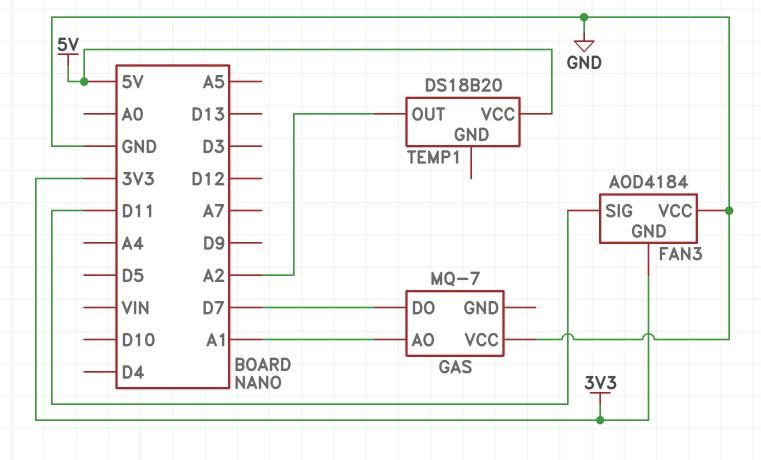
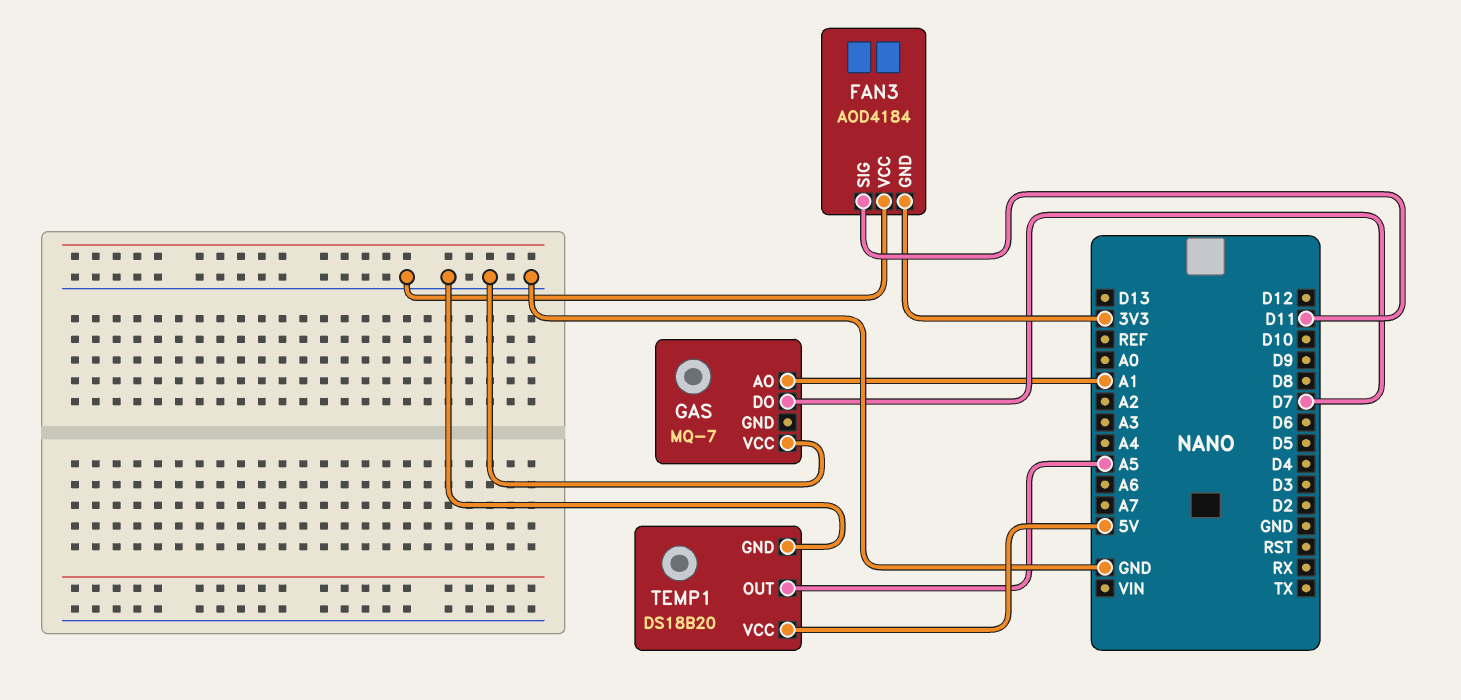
TEMP1 pin GND: none -> GND
TEMP1 pin OUT: A2 -> A5

